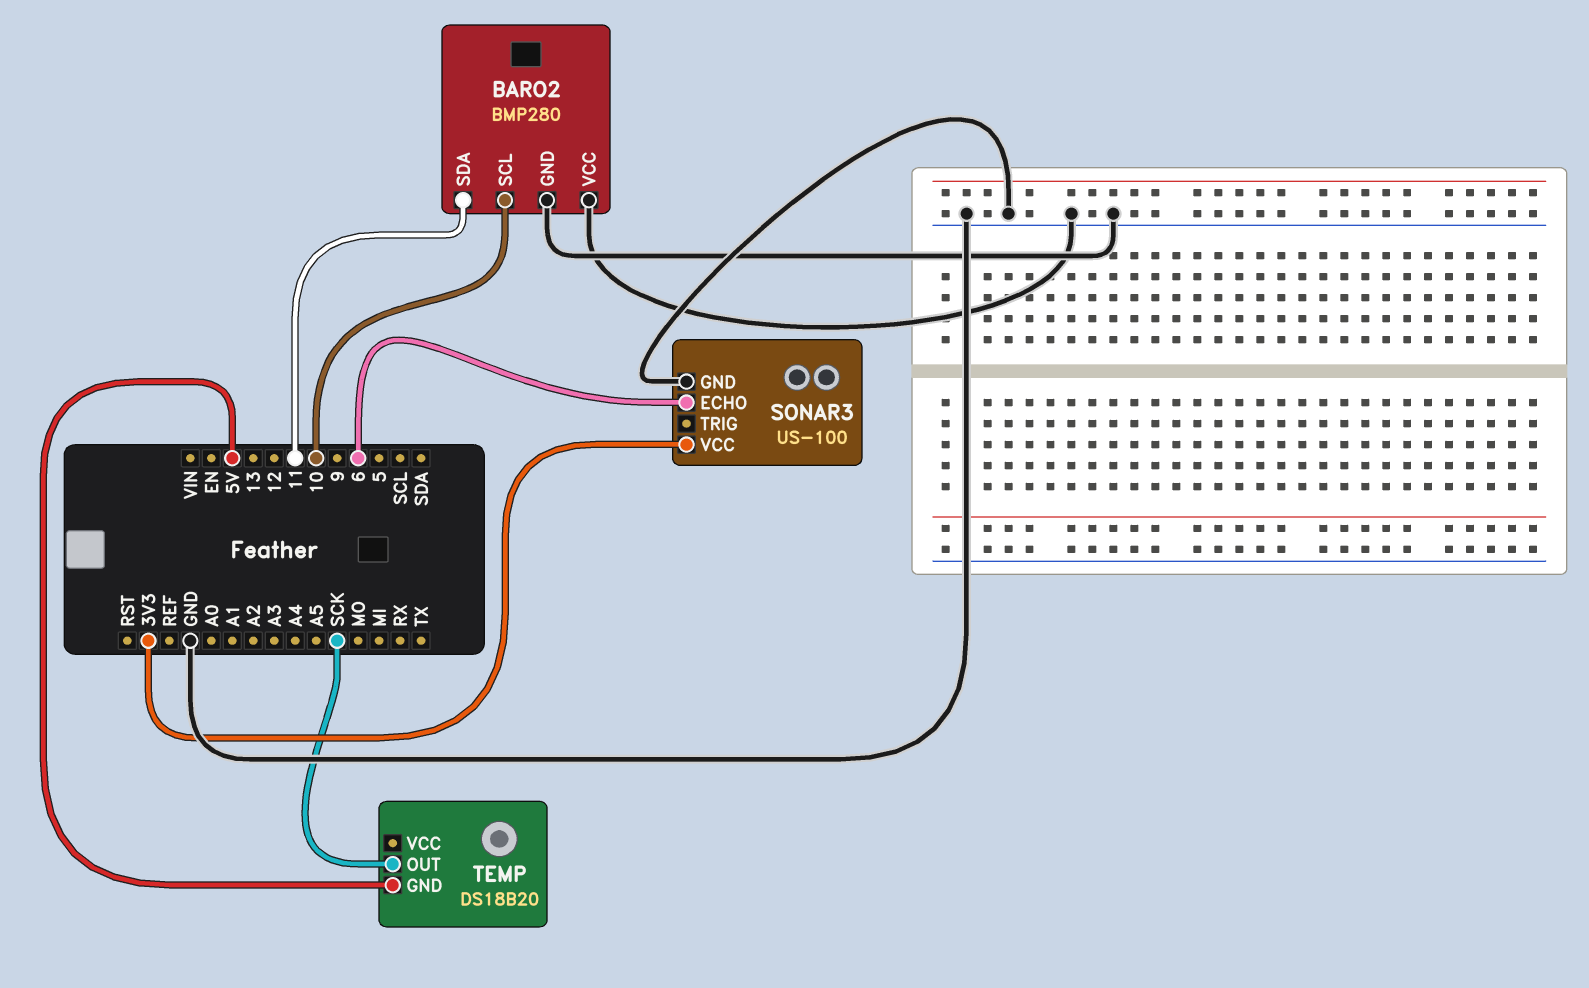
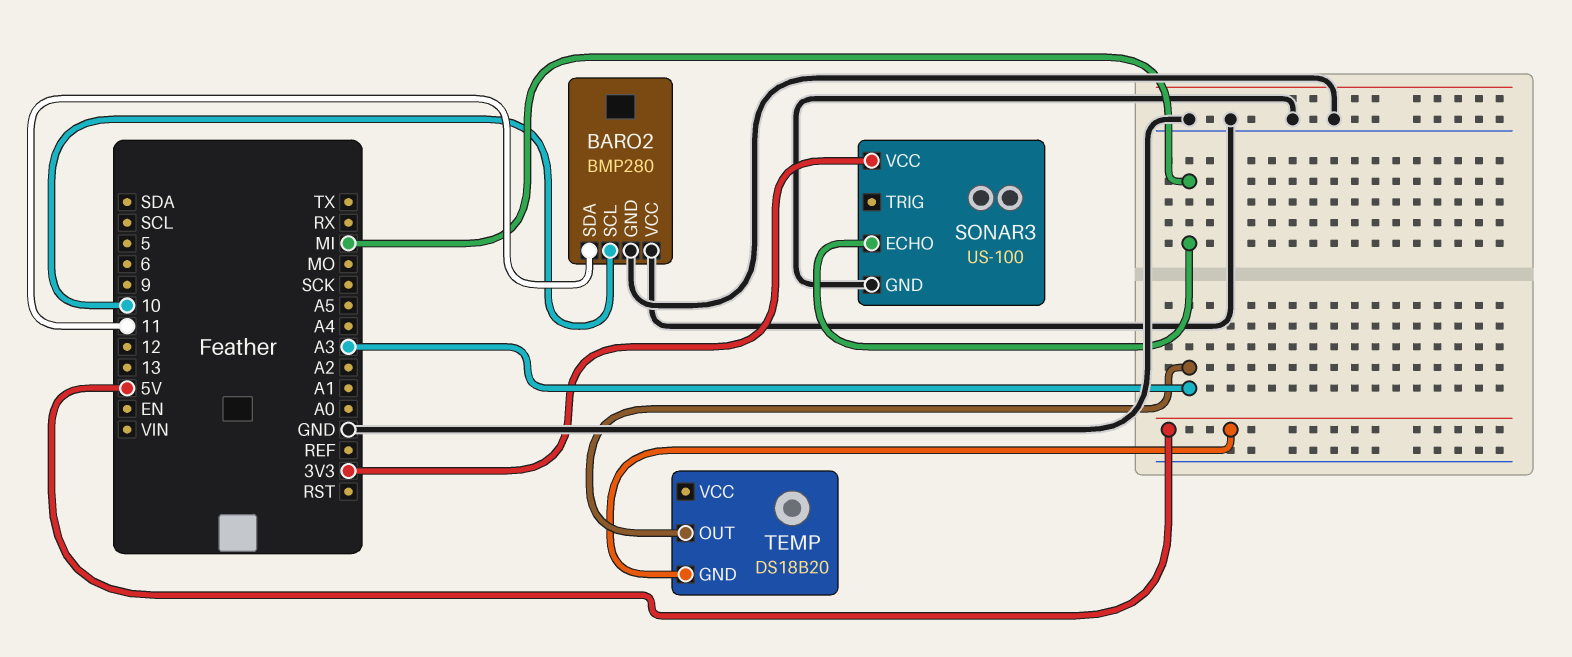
SONAR3 pin ECHO: 6 -> MI
TEMP pin OUT: SCK -> A3

